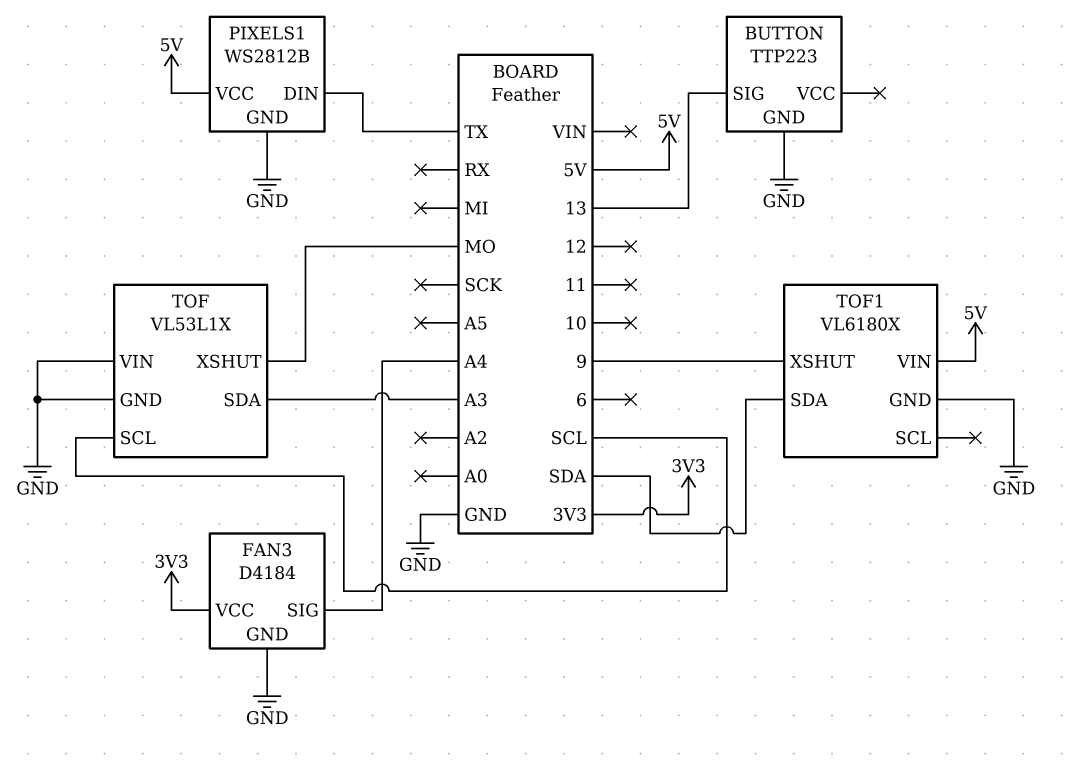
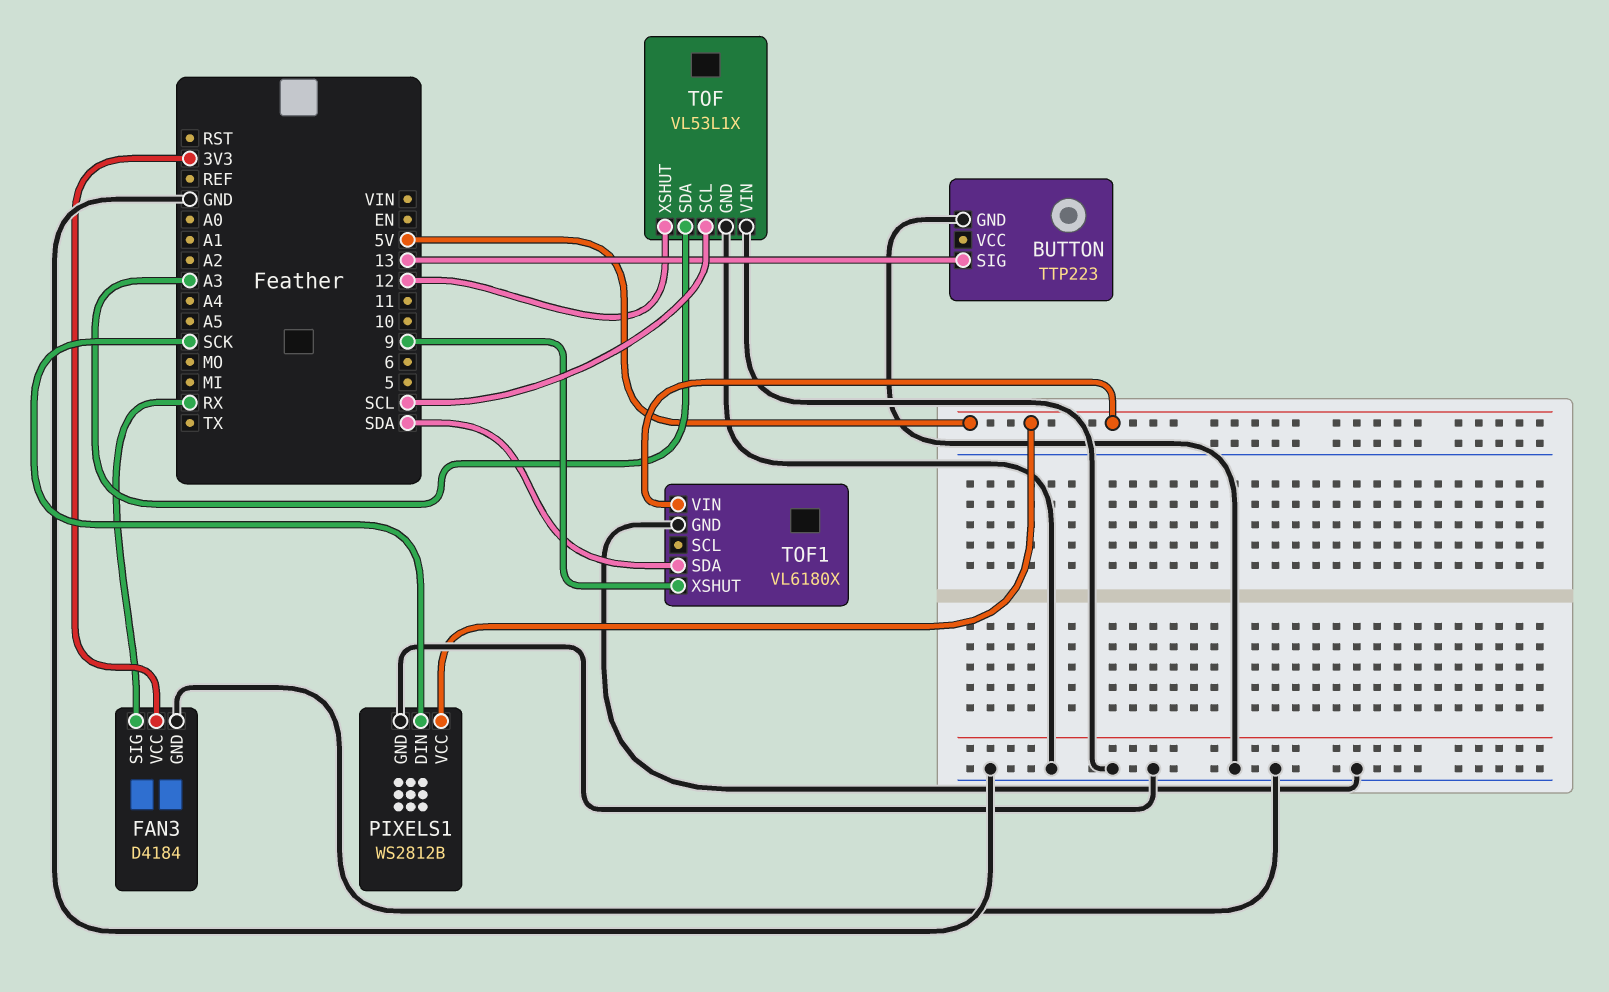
FAN3 pin SIG: A4 -> RX
PIXELS1 pin DIN: TX -> SCK
TOF pin XSHUT: MO -> 12

